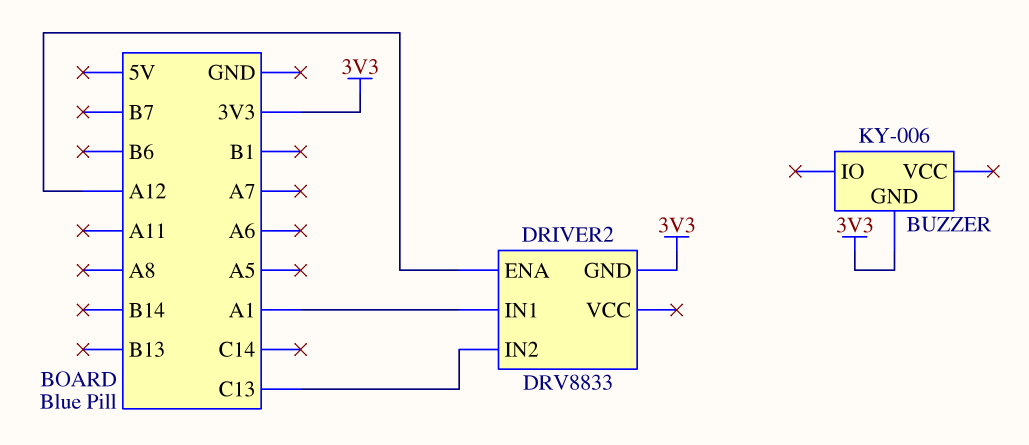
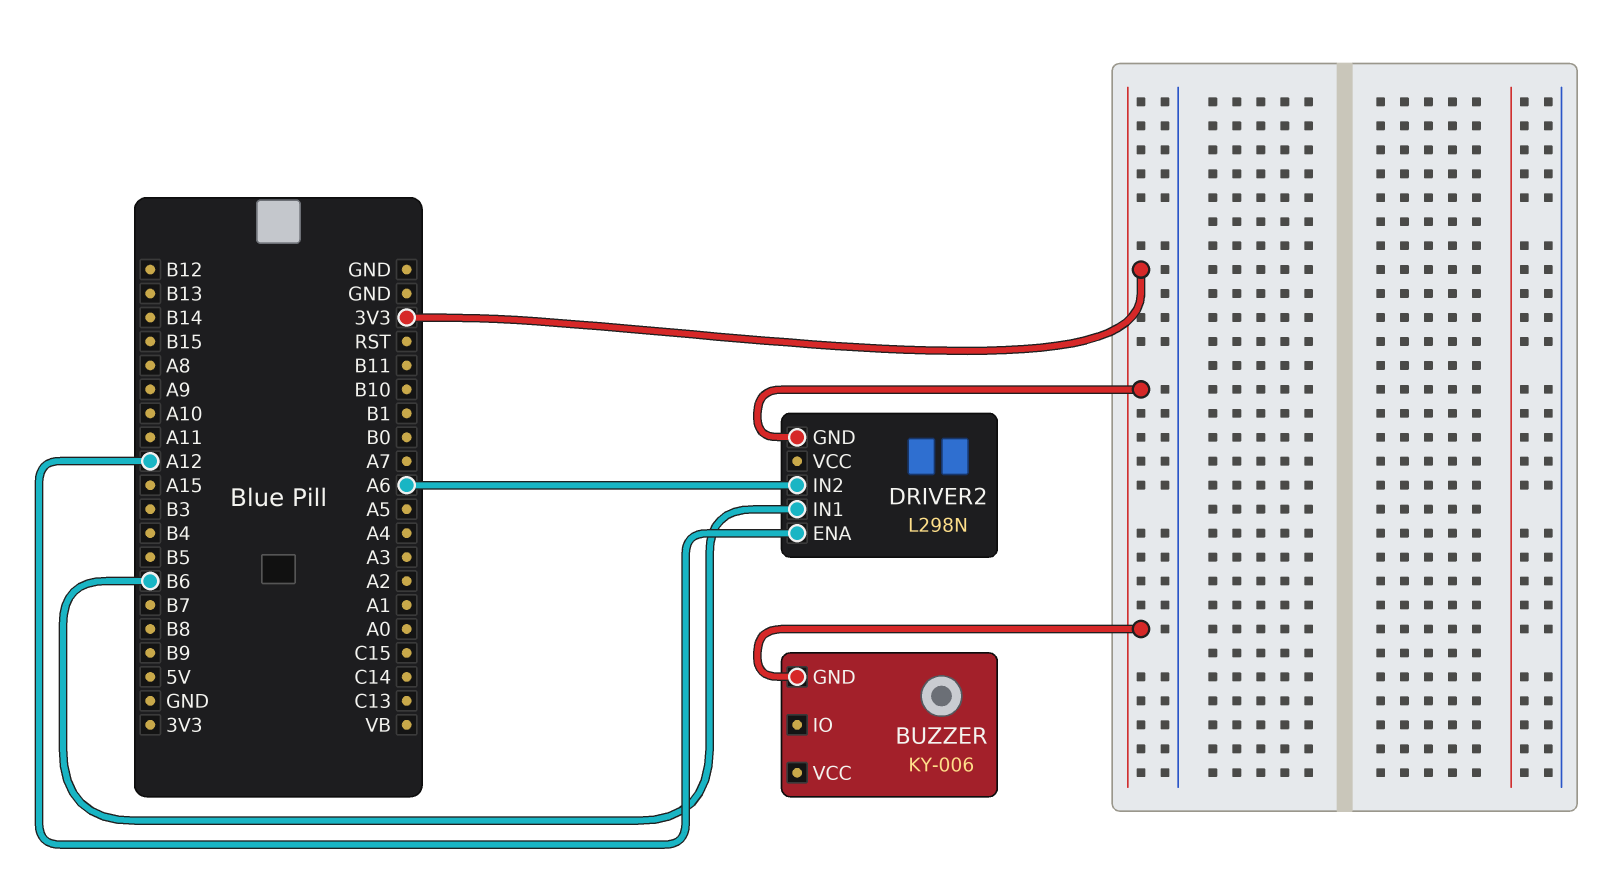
DRIVER2: DRV8833 -> L298N
DRIVER2 pin IN1: A1 -> B6
DRIVER2 pin IN2: C13 -> A6

